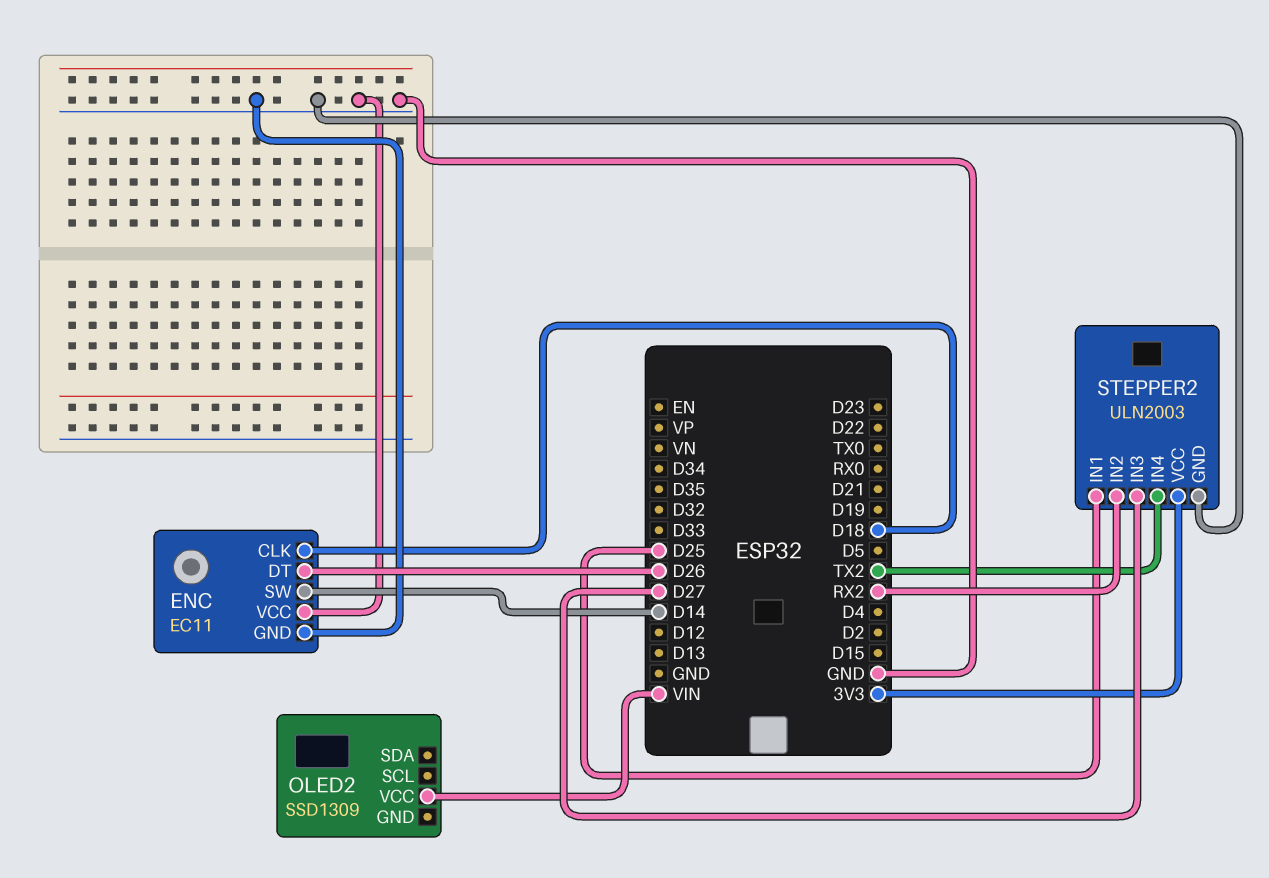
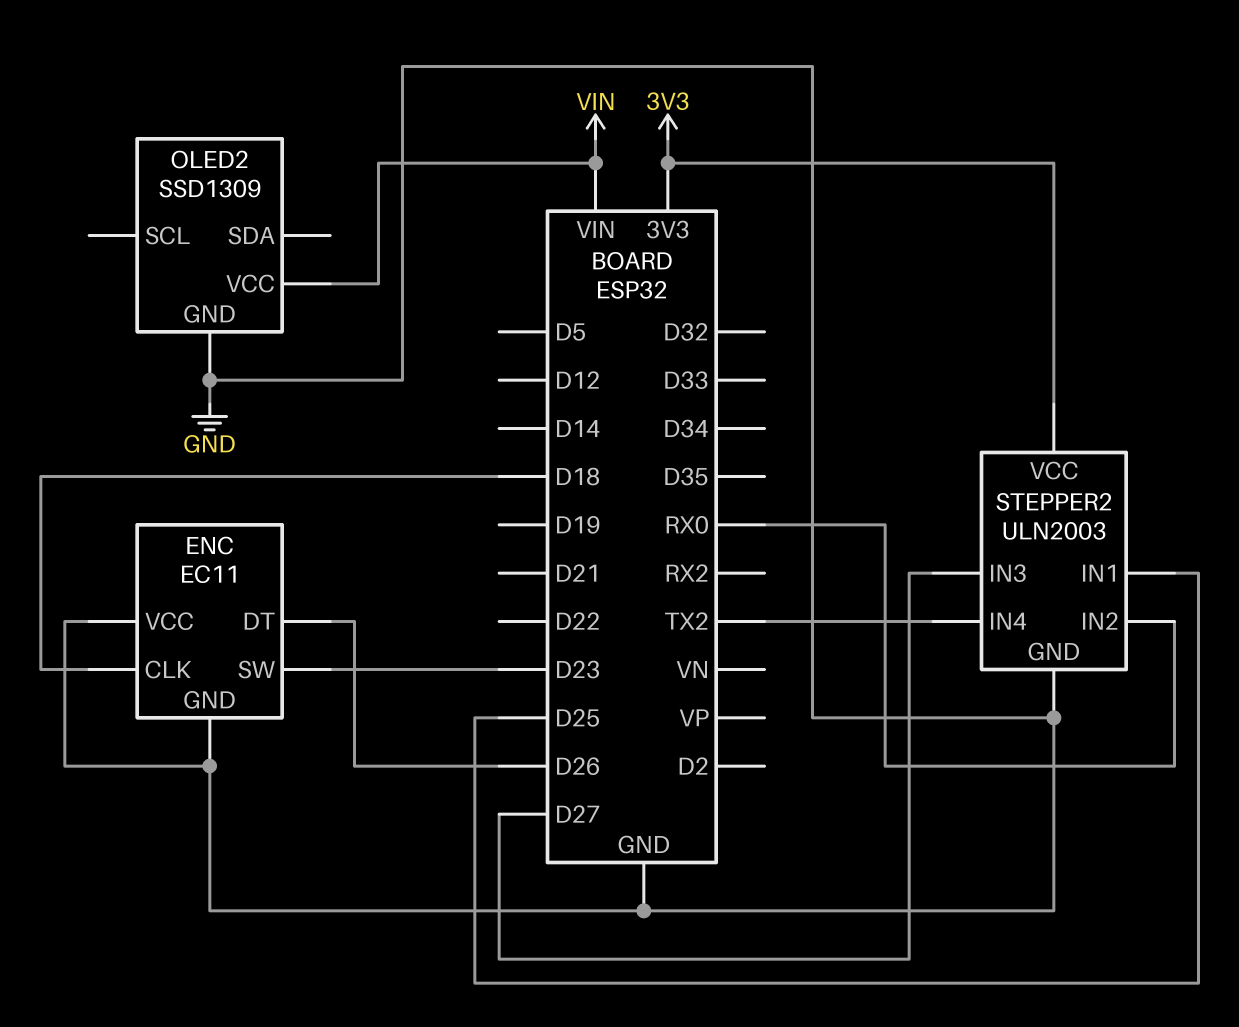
ENC pin SW: D14 -> D23
OLED2 pin GND: none -> GND
STEPPER2 pin IN2: RX2 -> RX0

